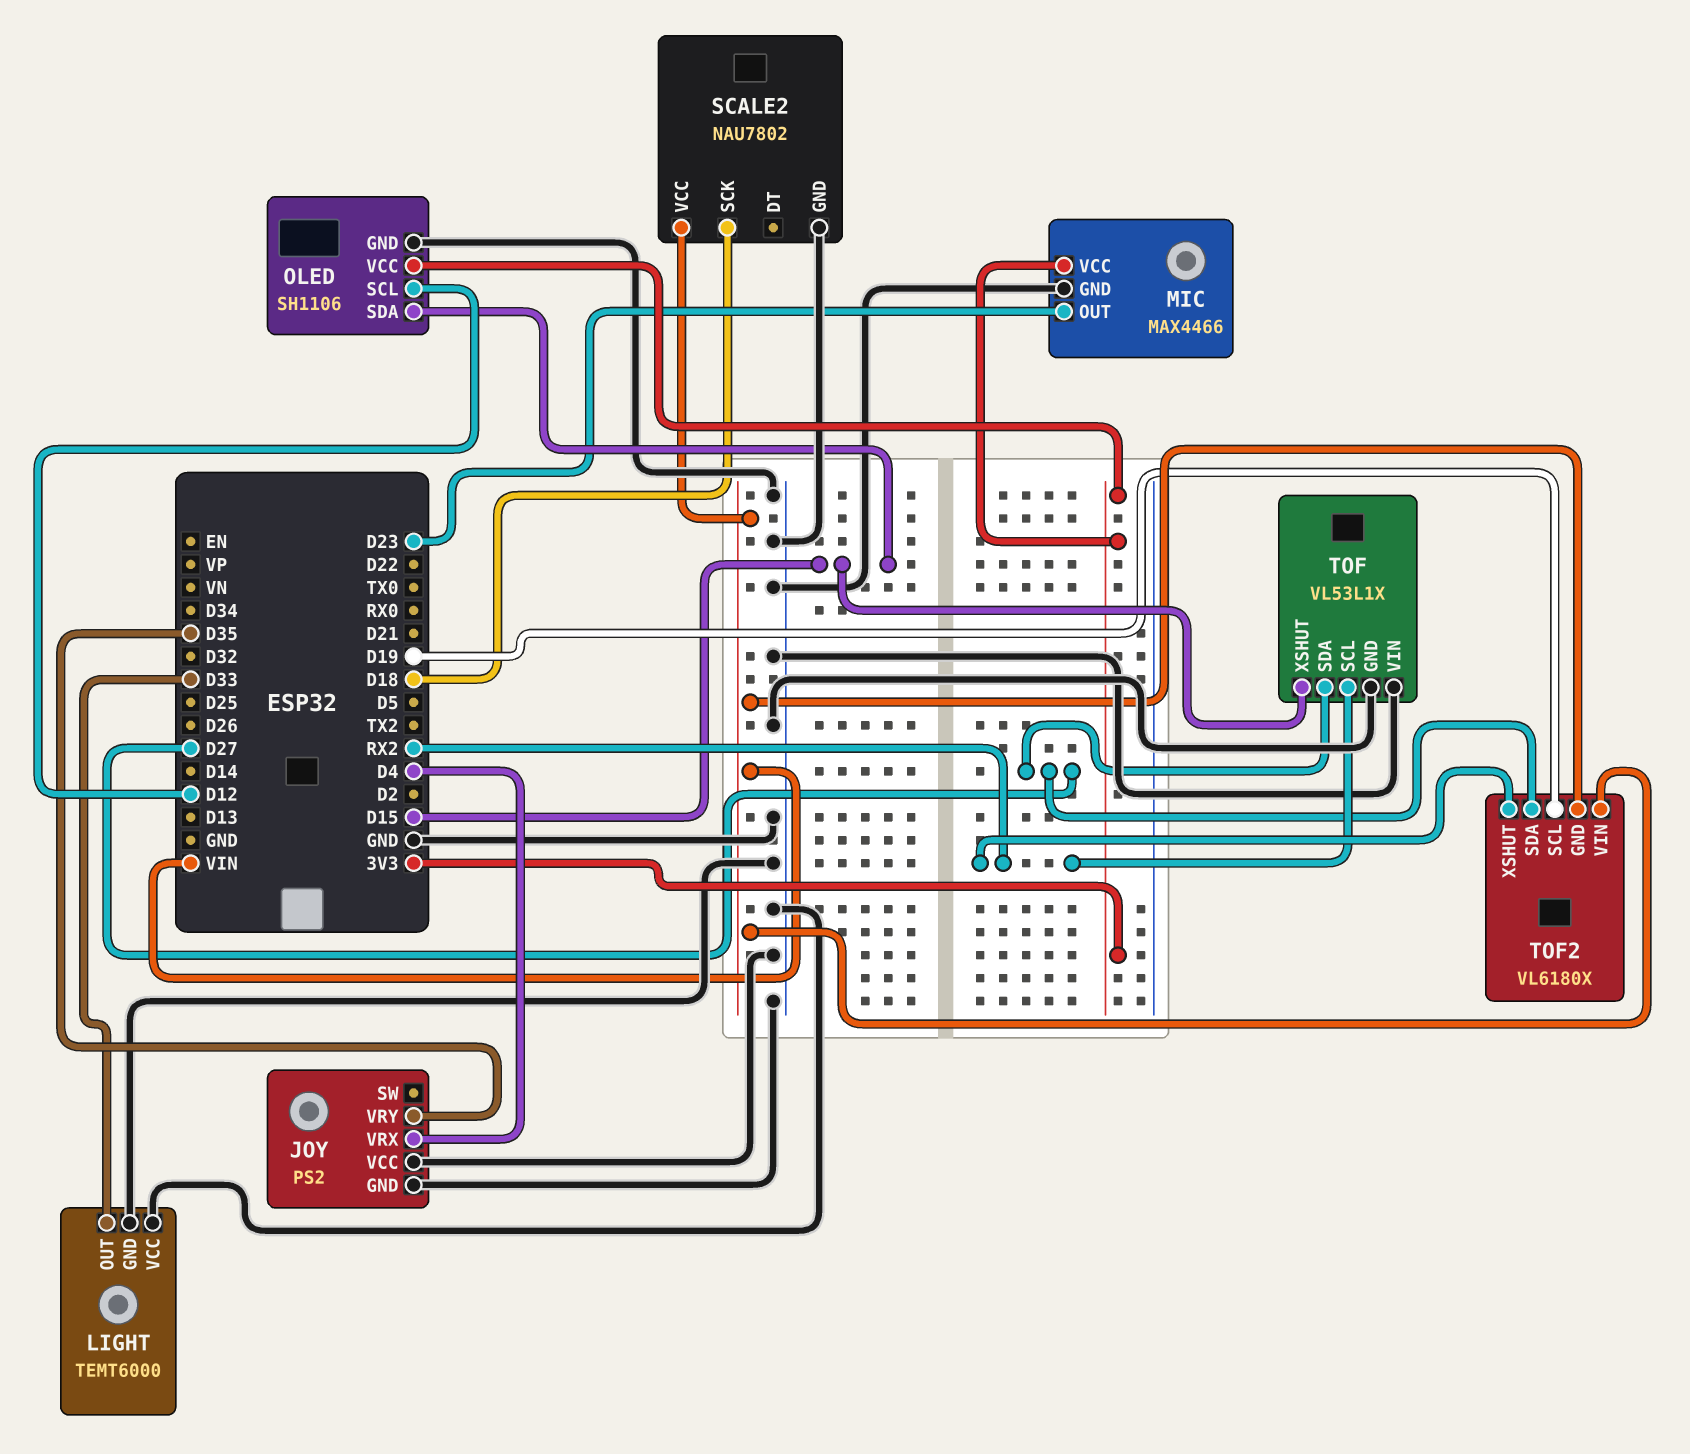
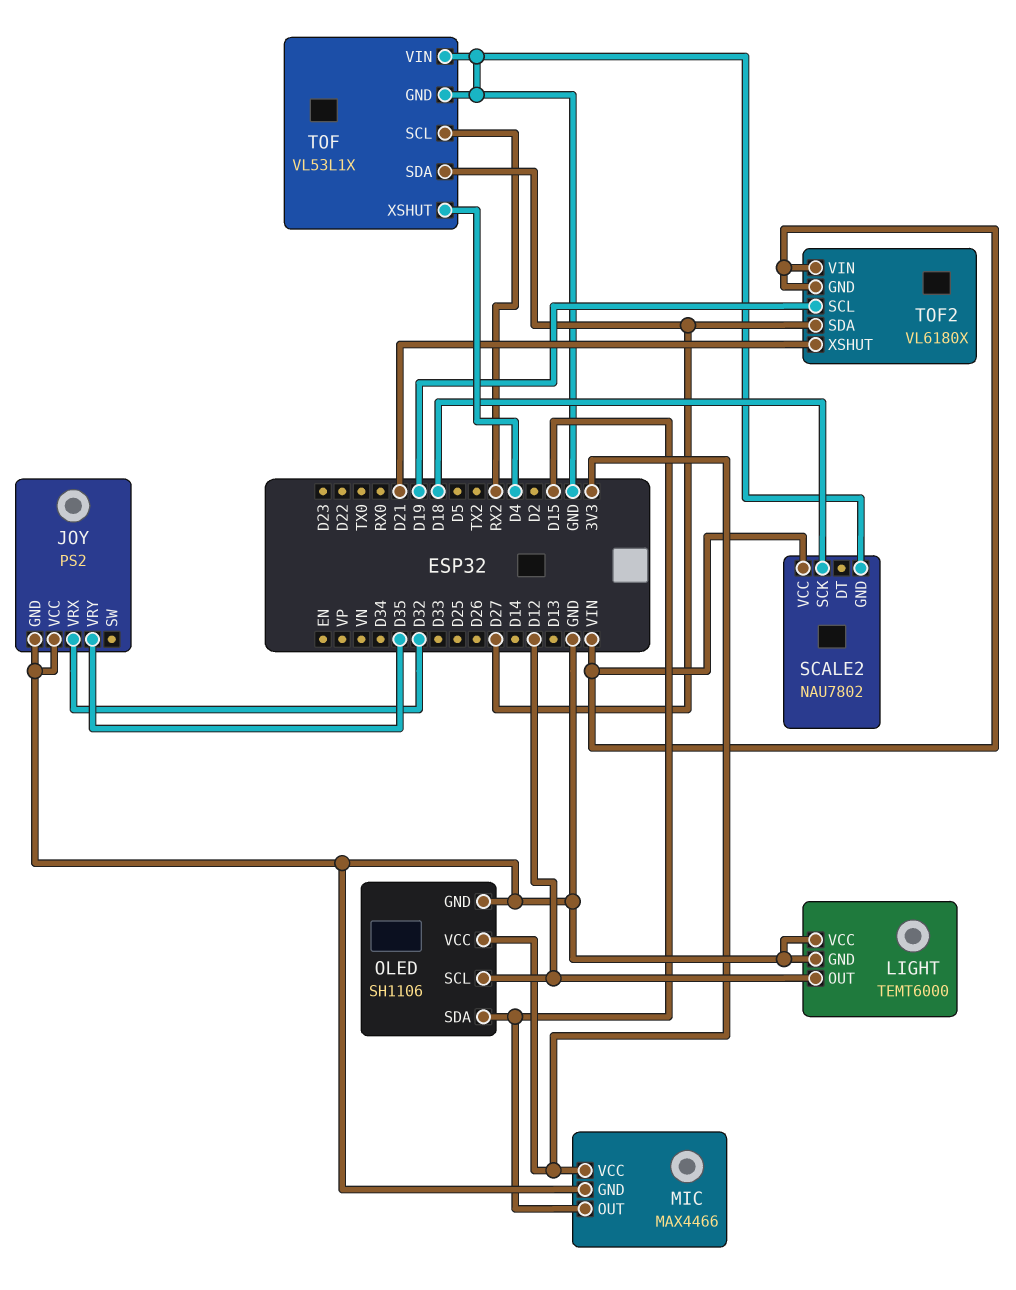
JOY pin VRX: D4 -> D32
LIGHT pin OUT: D33 -> D12
MIC pin OUT: D23 -> D15
TOF pin XSHUT: D15 -> D4
TOF2 pin XSHUT: RX2 -> D21

